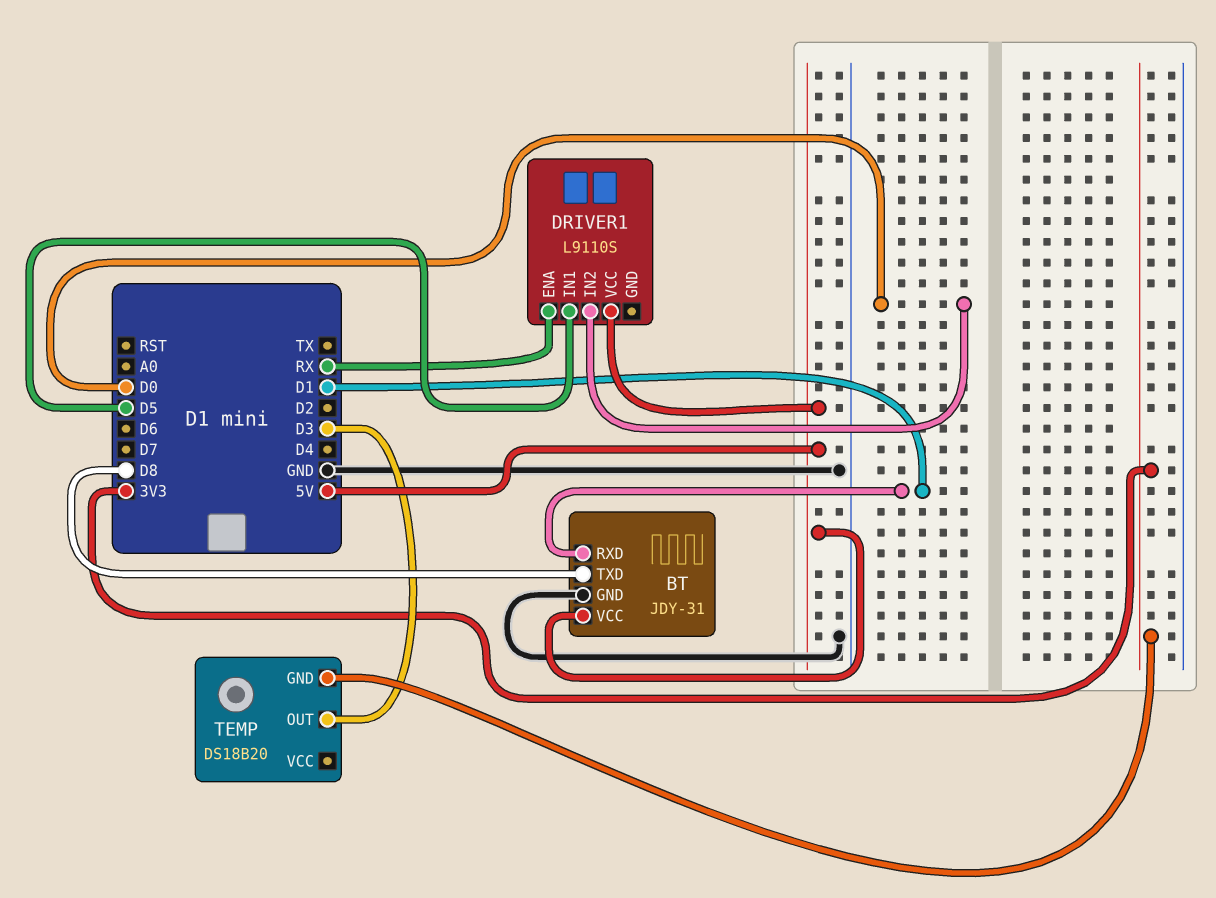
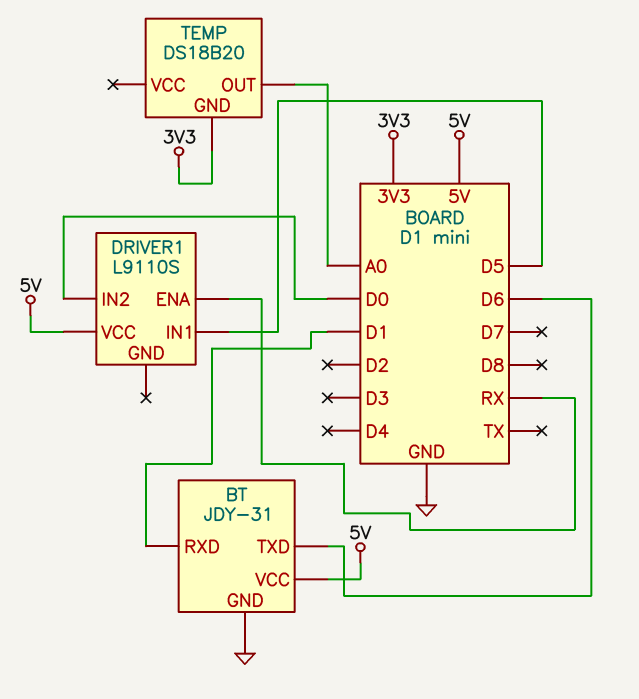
BT pin TXD: D8 -> D6
TEMP pin OUT: D3 -> A0

